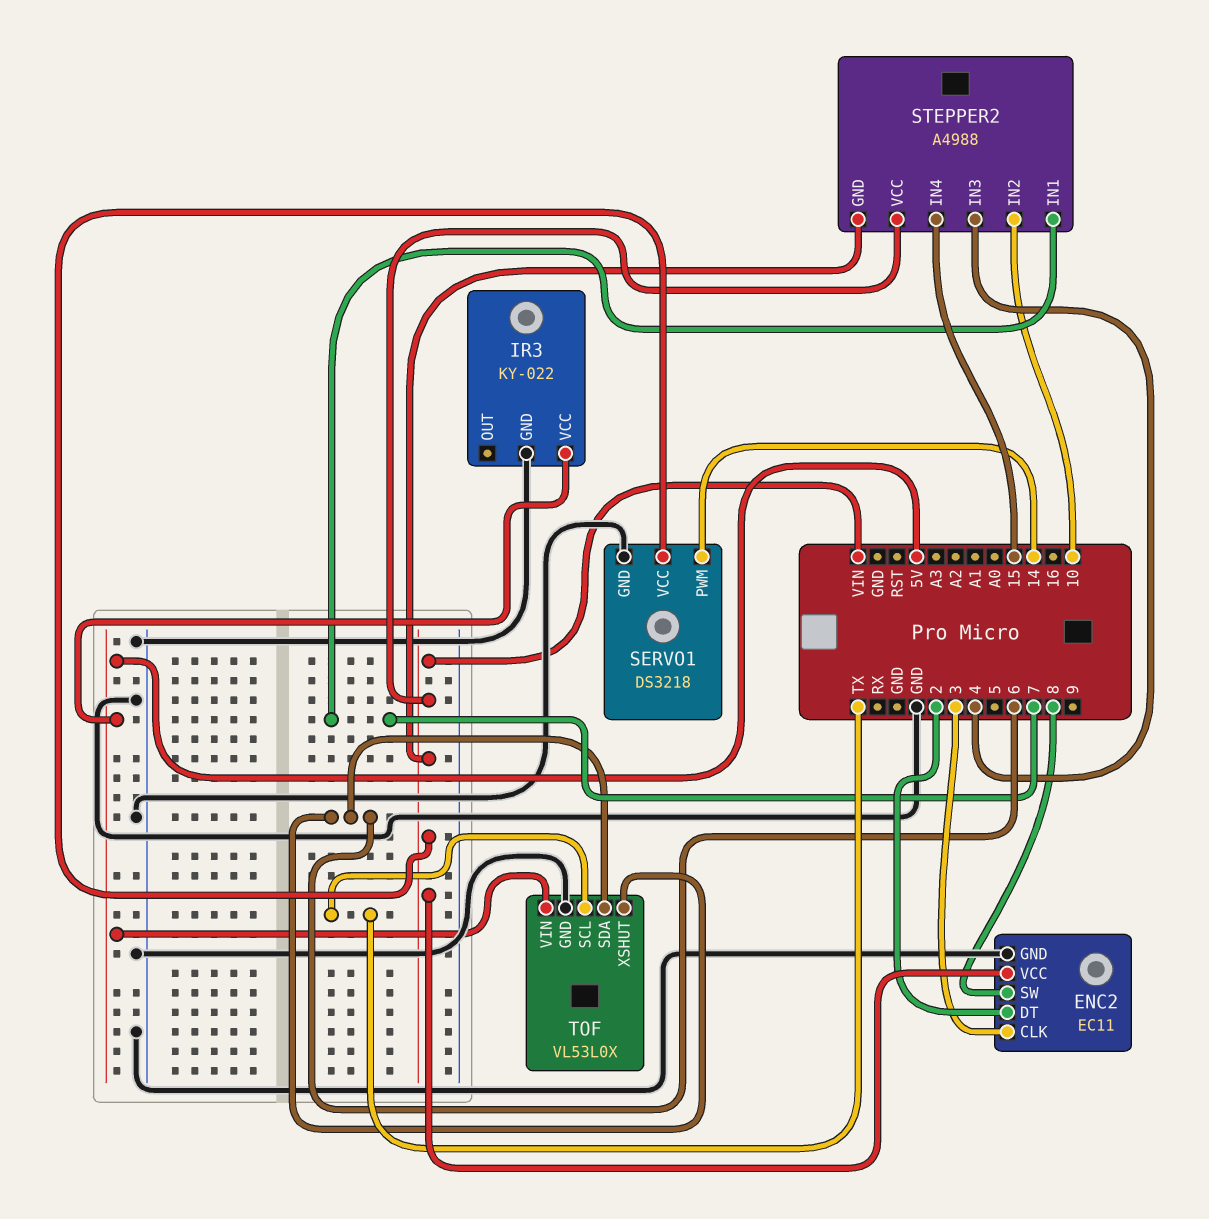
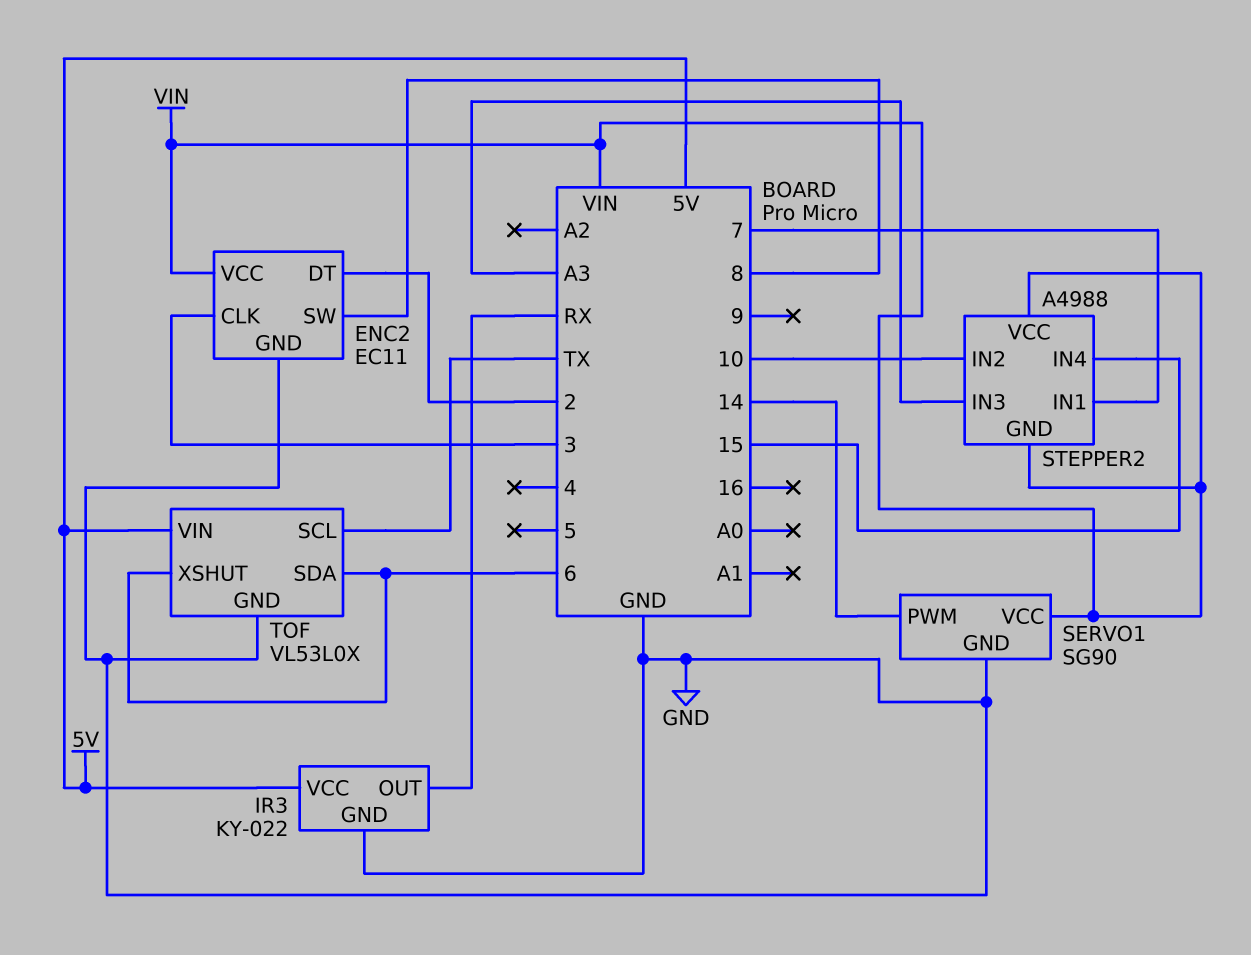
IR3 pin OUT: none -> RX
SERVO1: DS3218 -> SG90
STEPPER2 pin IN3: 4 -> A3

